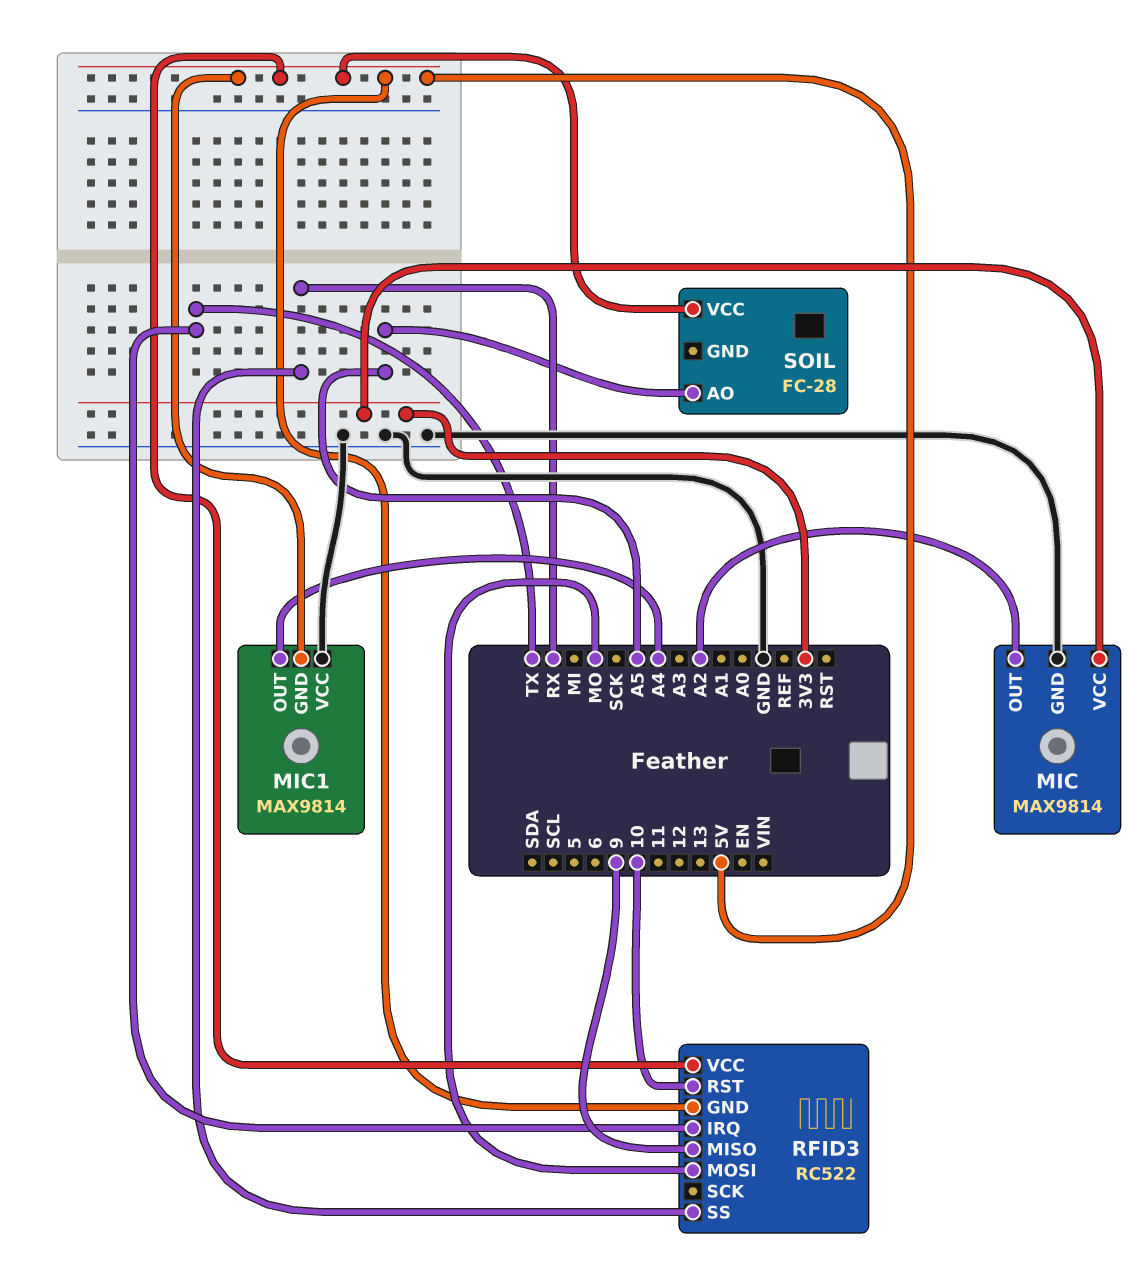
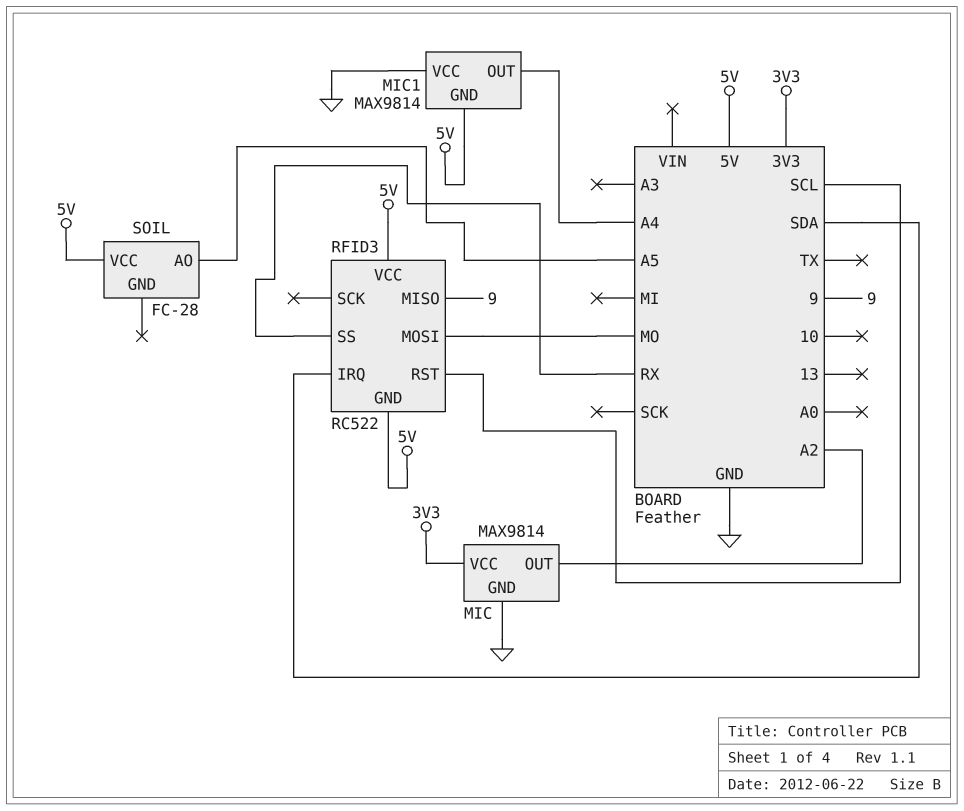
RFID3 pin IRQ: TX -> SDA
RFID3 pin RST: 10 -> SCL

